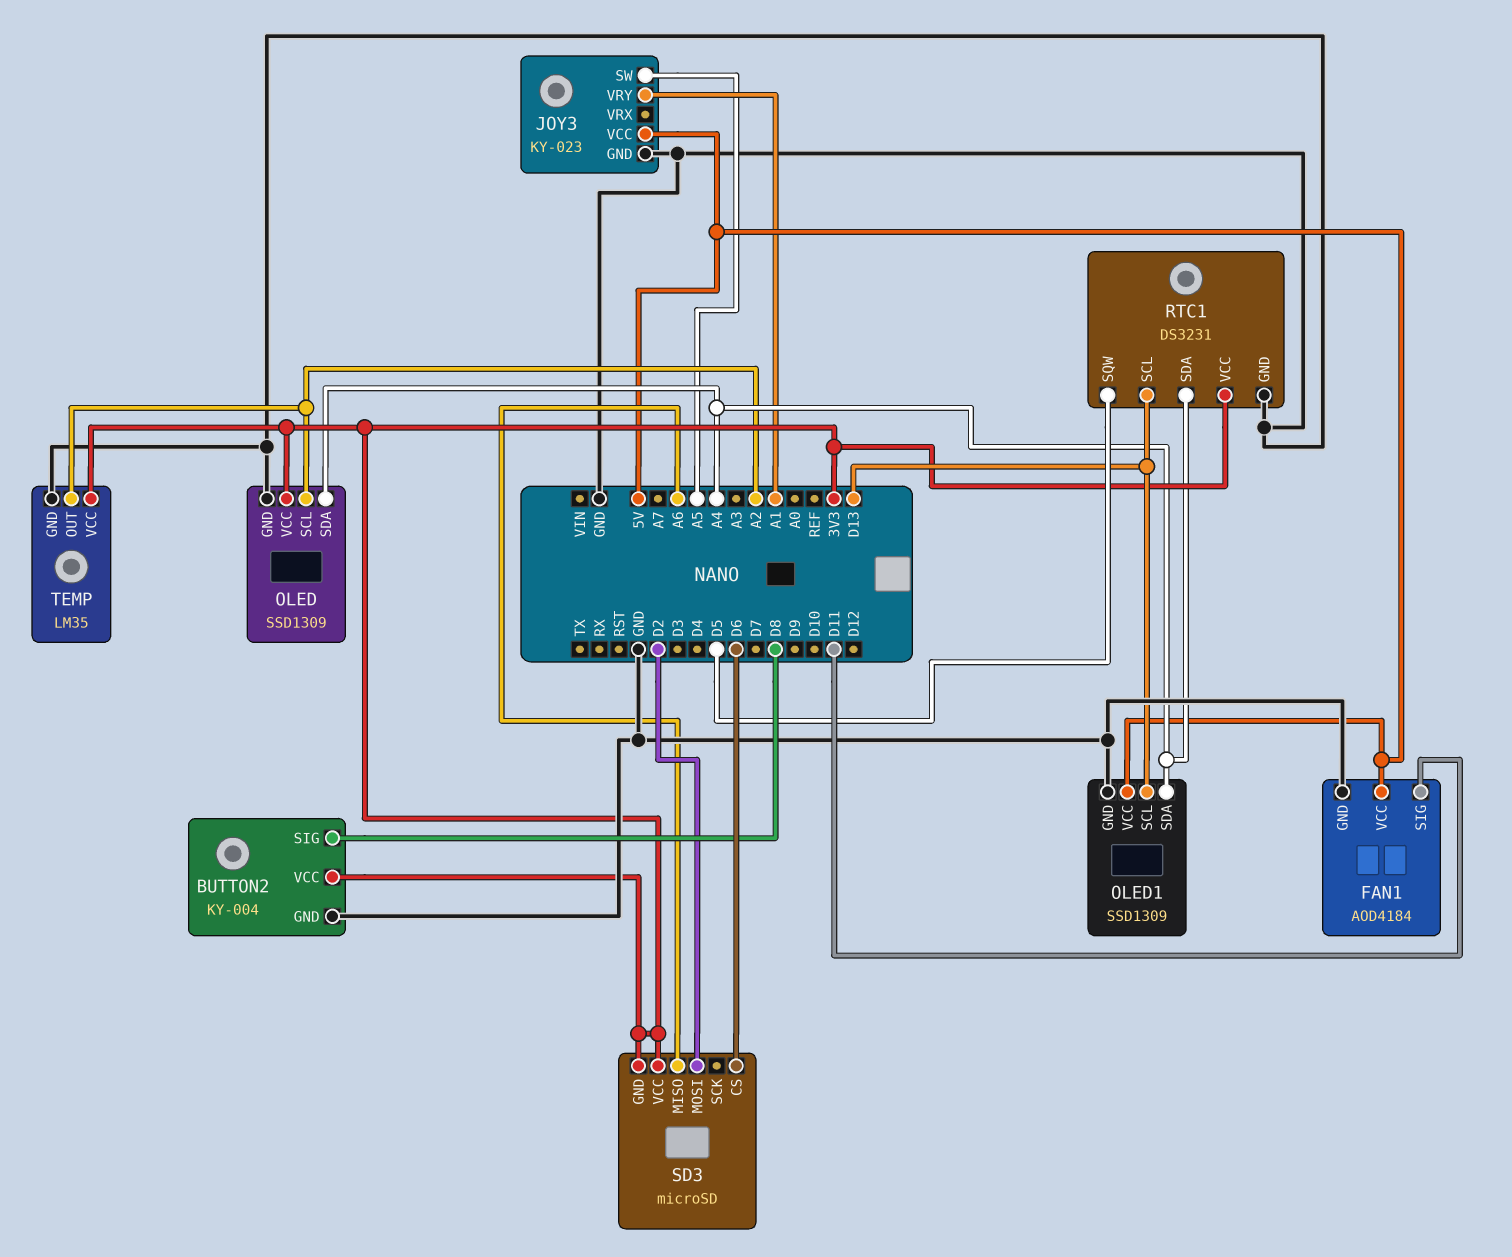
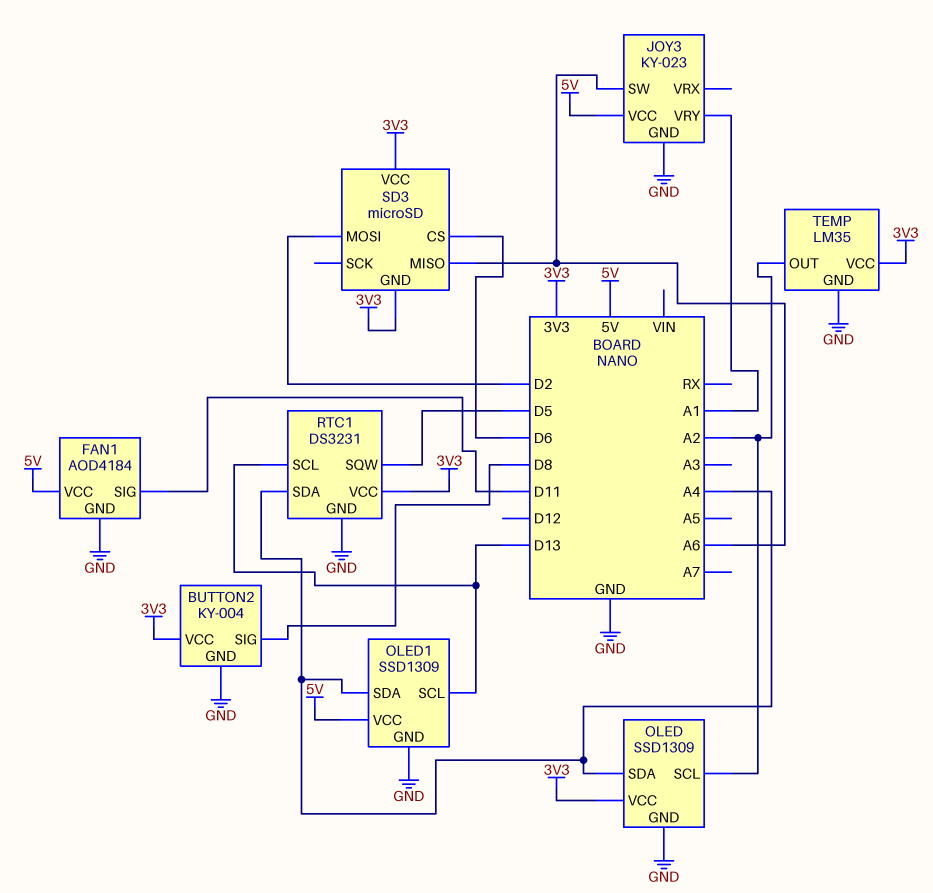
JOY3 pin SW: A5 -> A6

